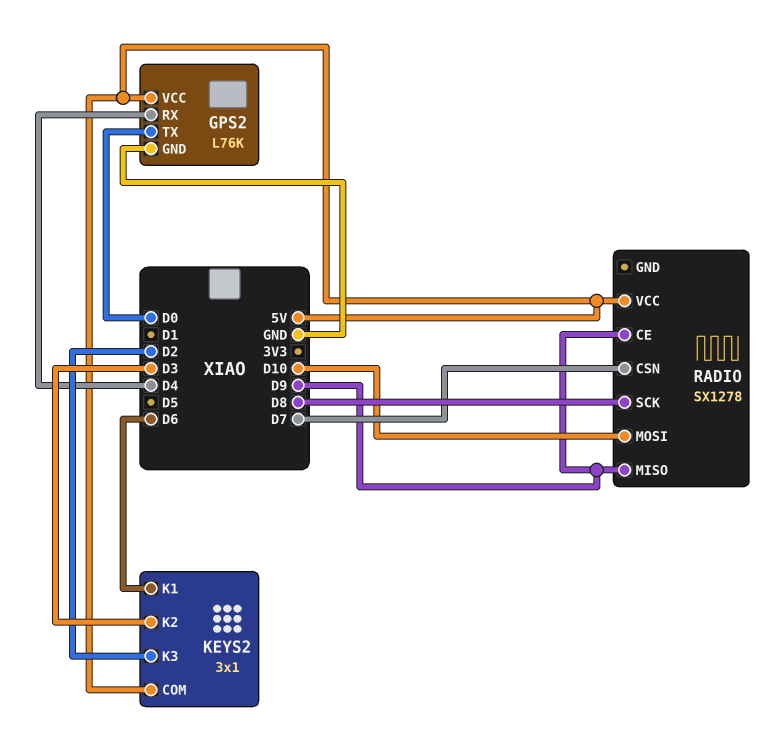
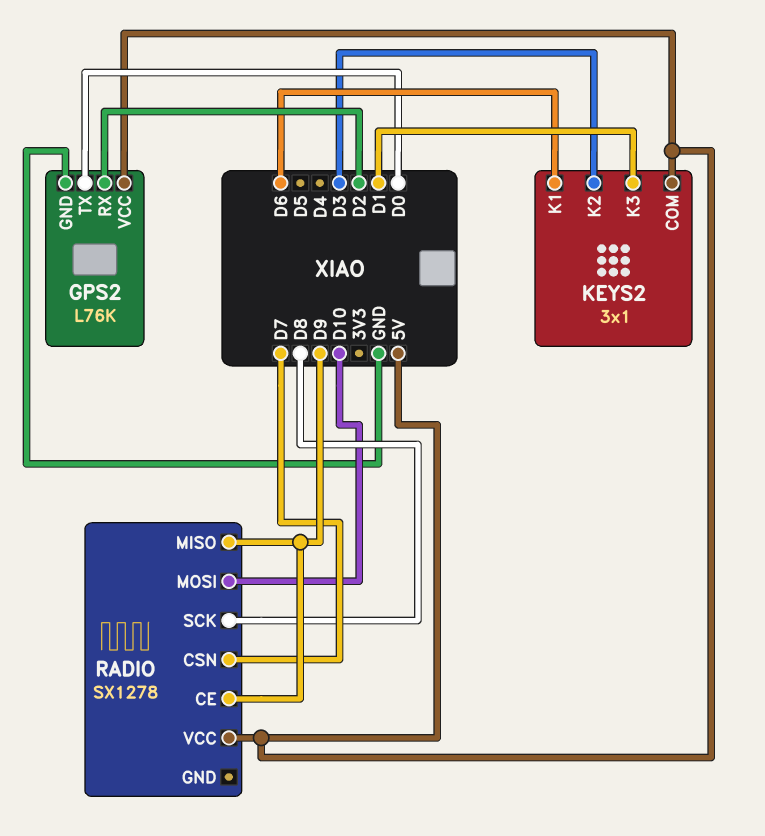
GPS2 pin RX: D4 -> D2
KEYS2 pin K3: D2 -> D1

